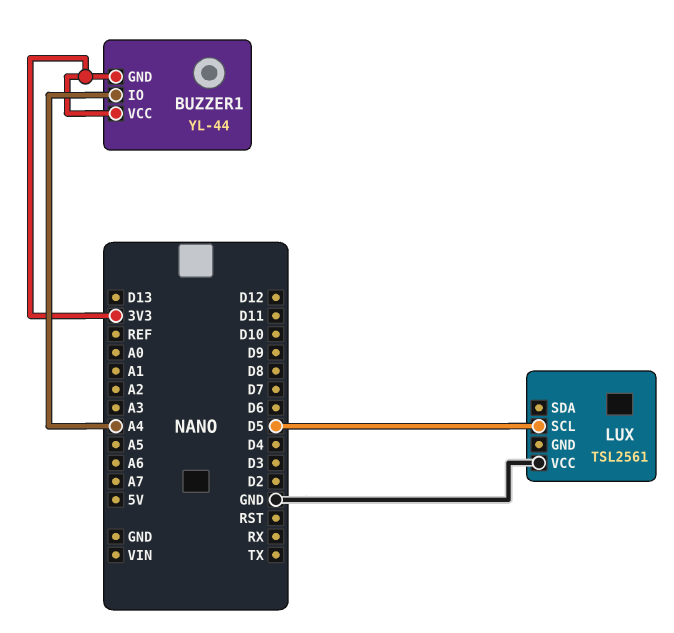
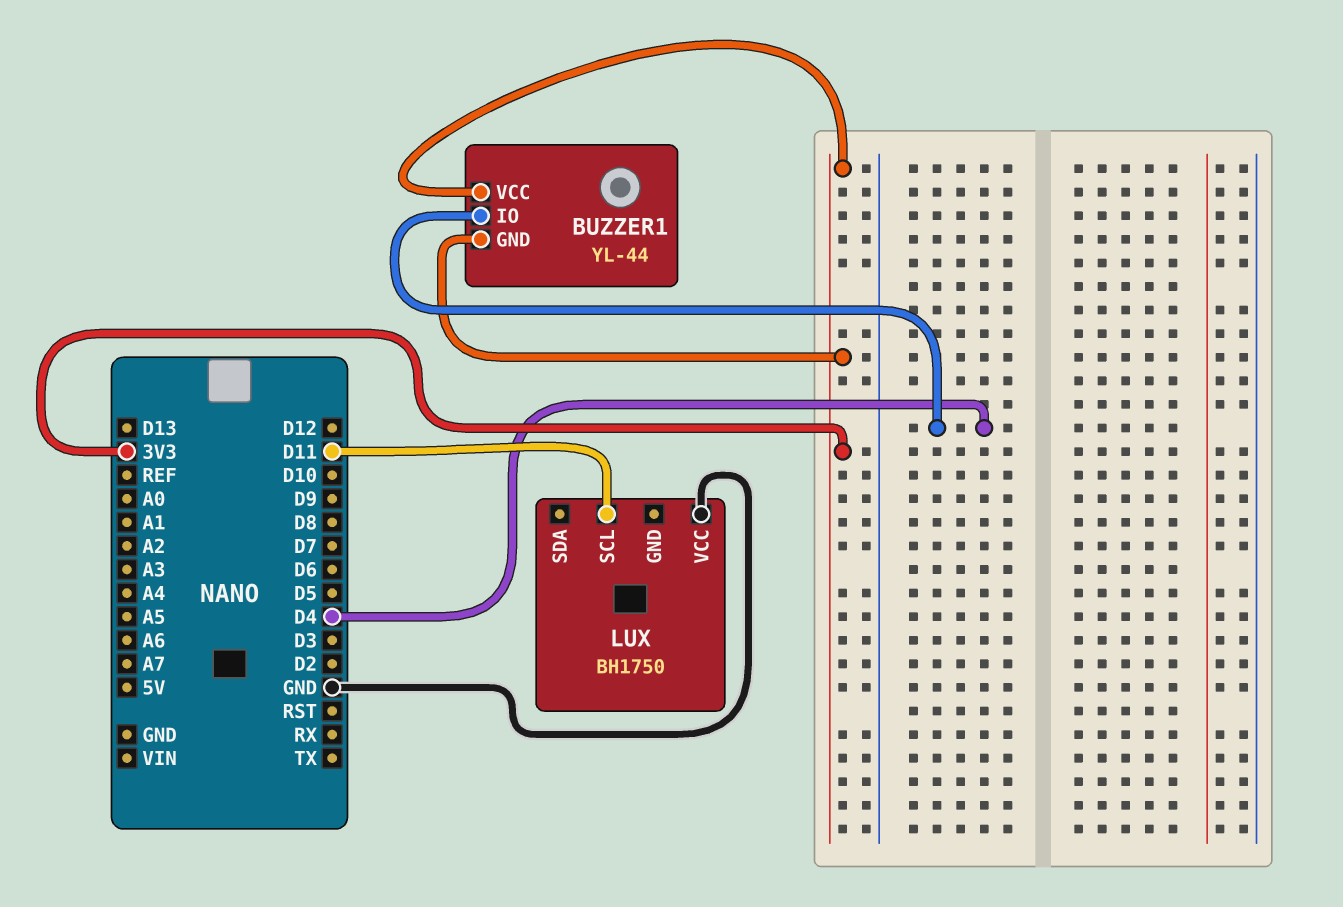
BUZZER1 pin IO: A4 -> D4
LUX: TSL2561 -> BH1750
LUX pin SCL: D5 -> D11

